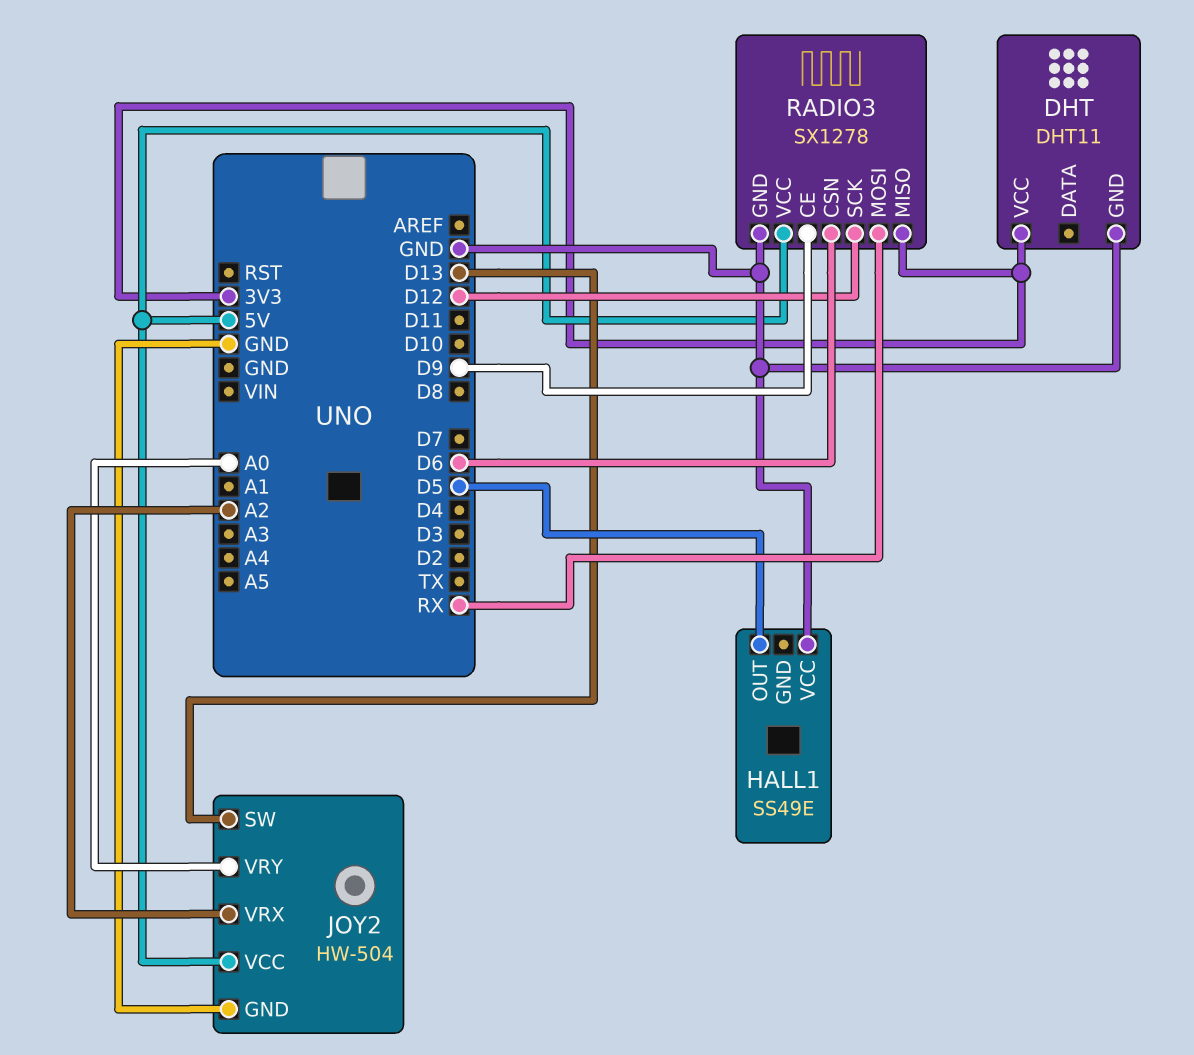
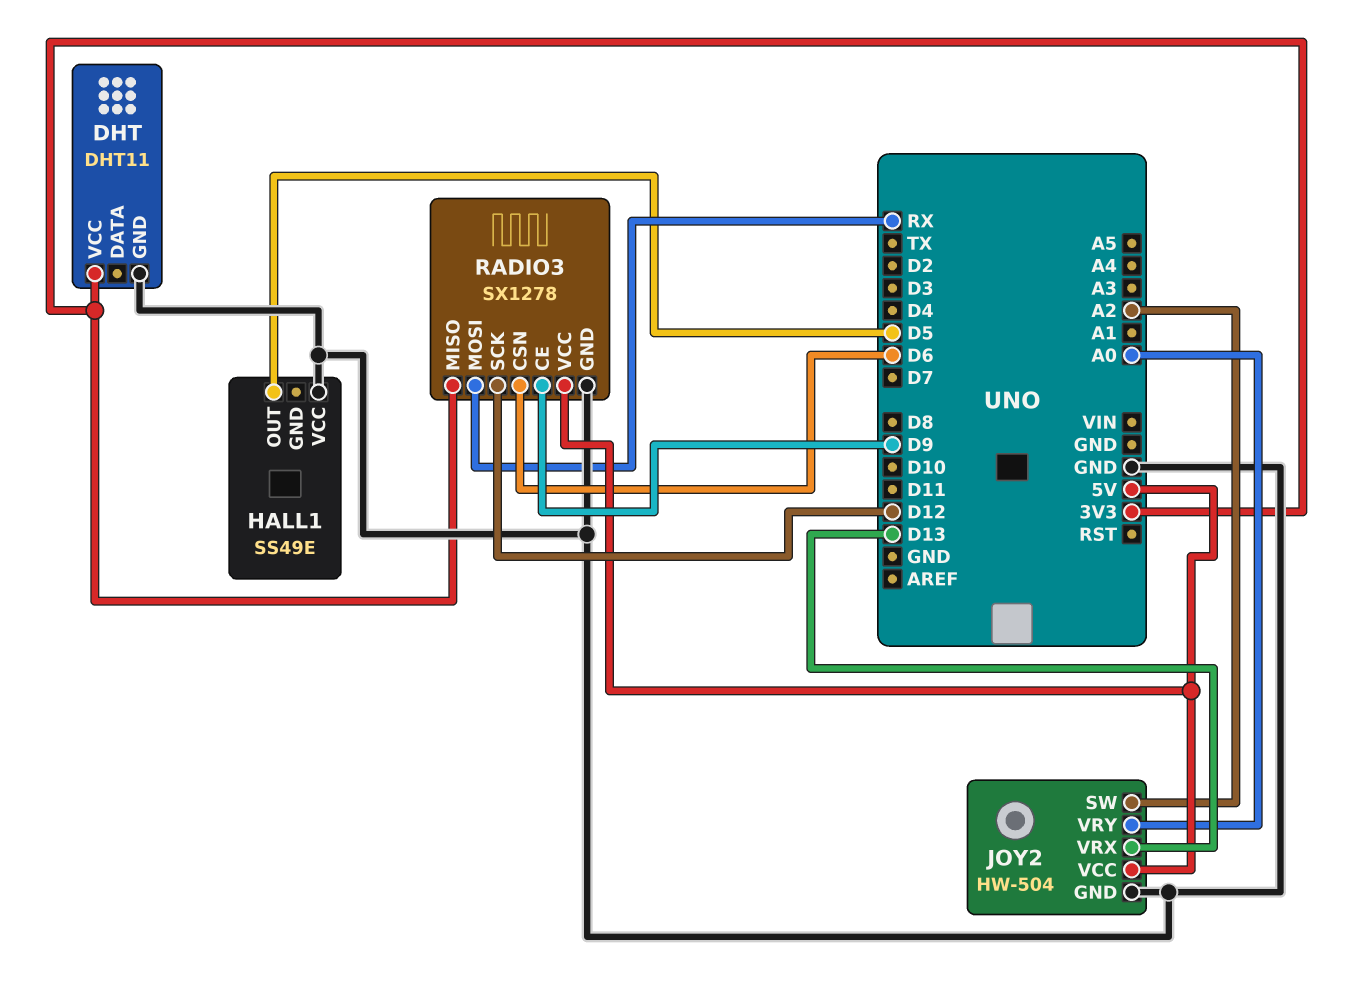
JOY2 pin SW: D13 -> A2
JOY2 pin VRX: A2 -> D13

